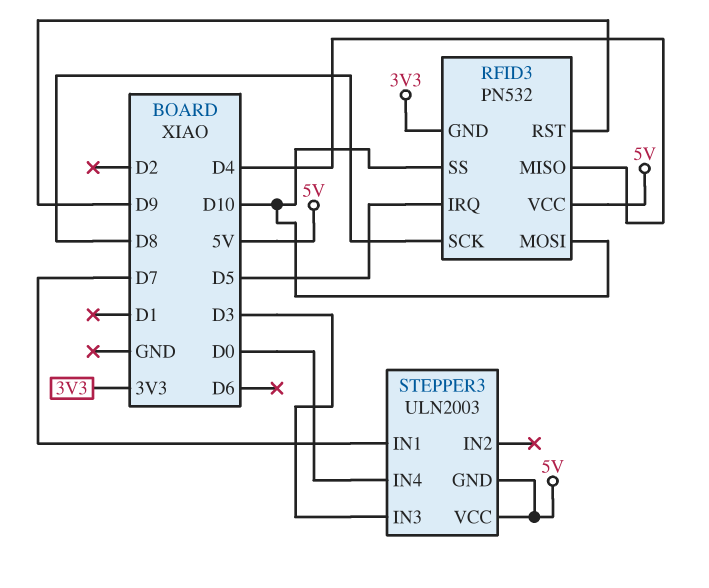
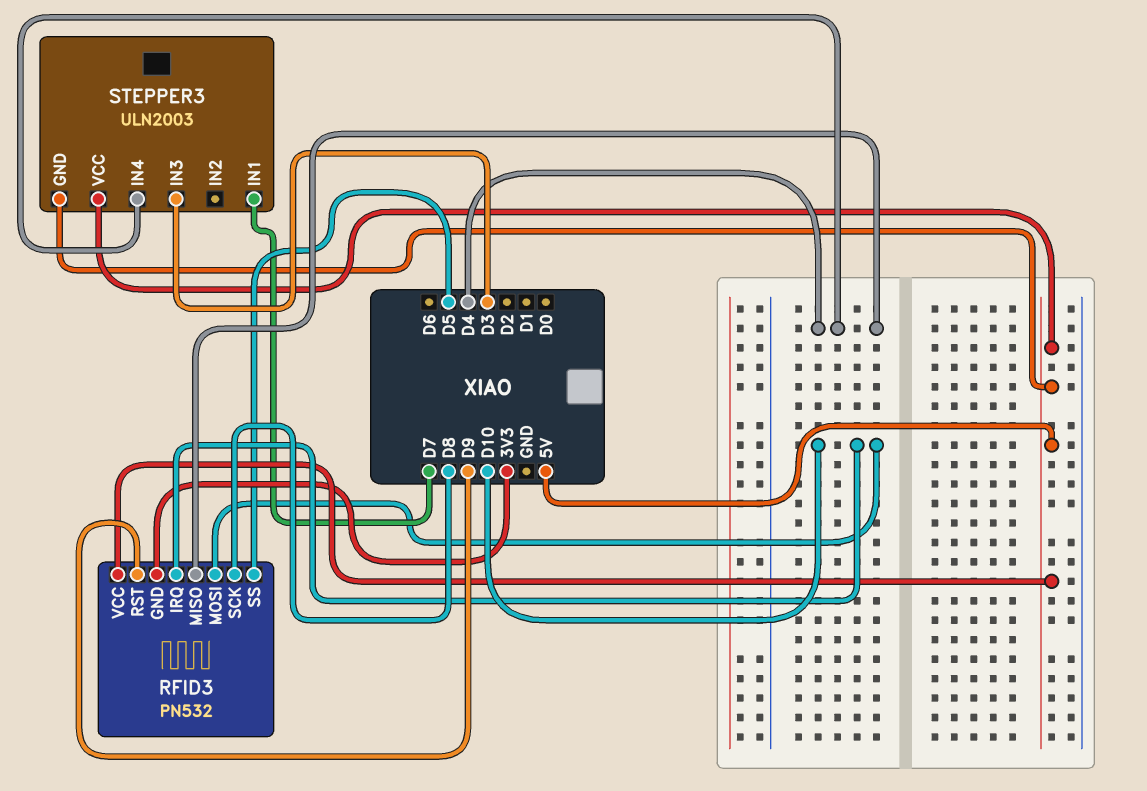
RFID3 pin IRQ: D5 -> D10
RFID3 pin SS: D10 -> D5
STEPPER3 pin IN4: D0 -> D4

